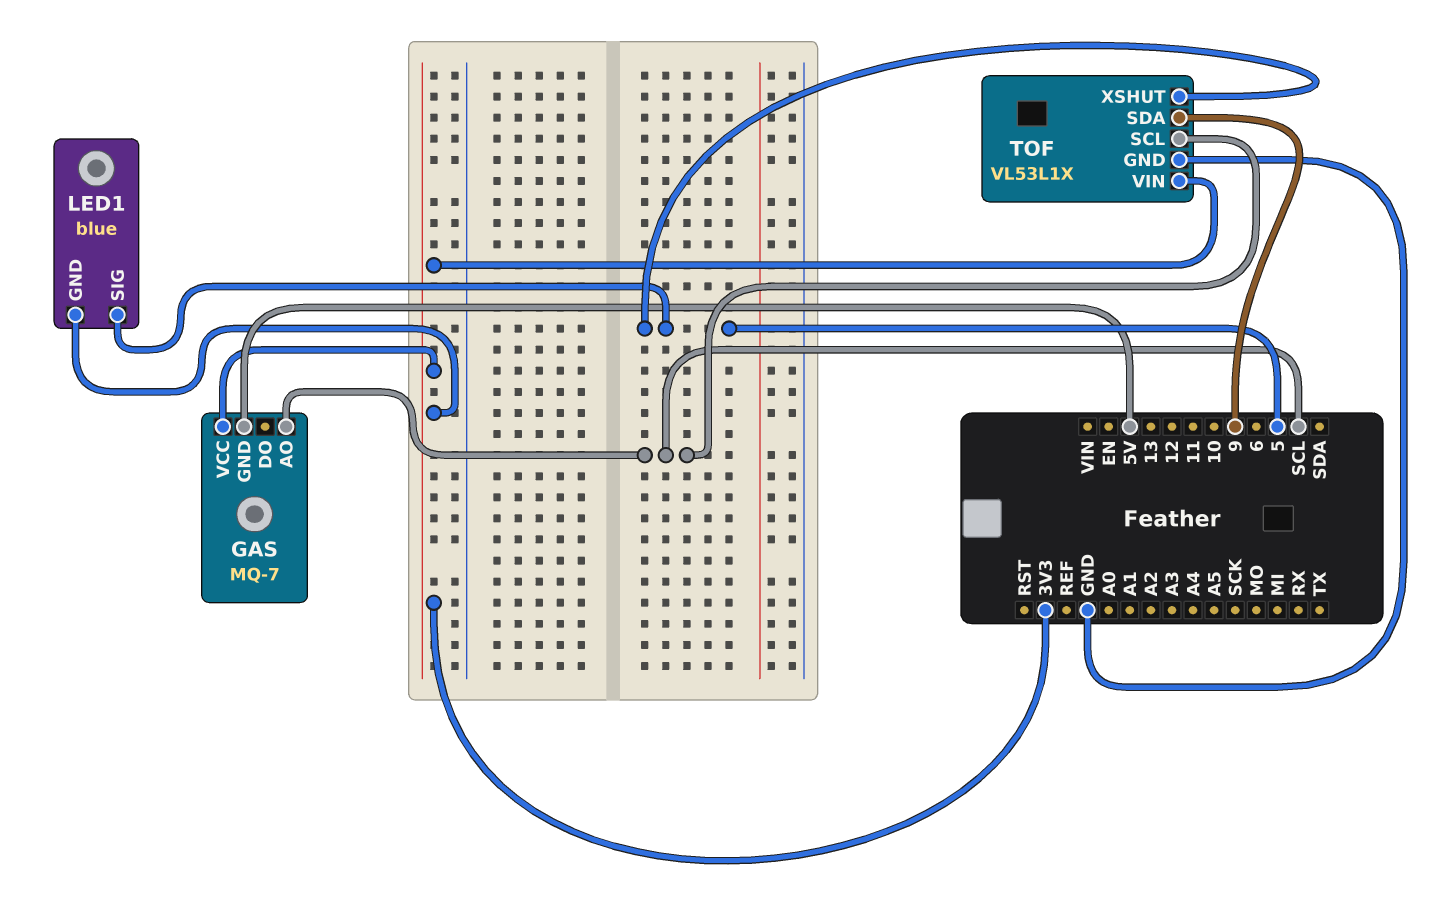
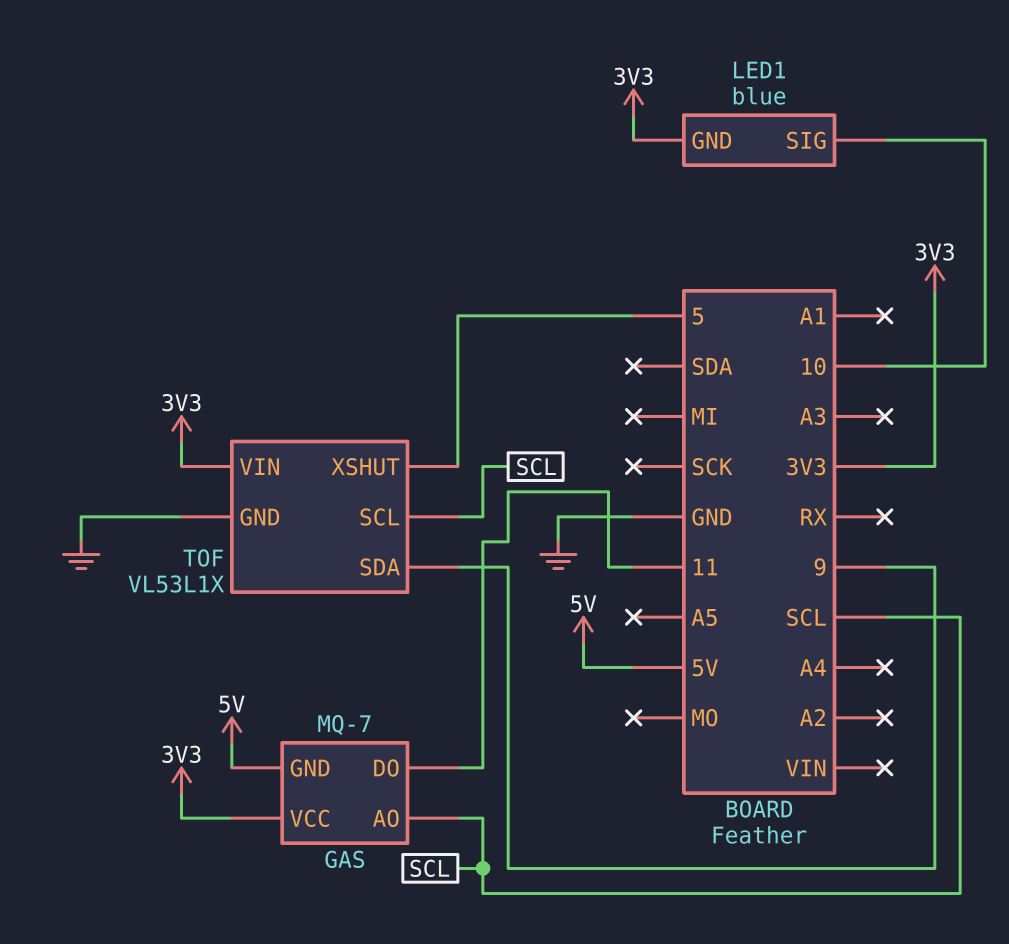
GAS pin DO: none -> 11
LED1 pin SIG: 5 -> 10

